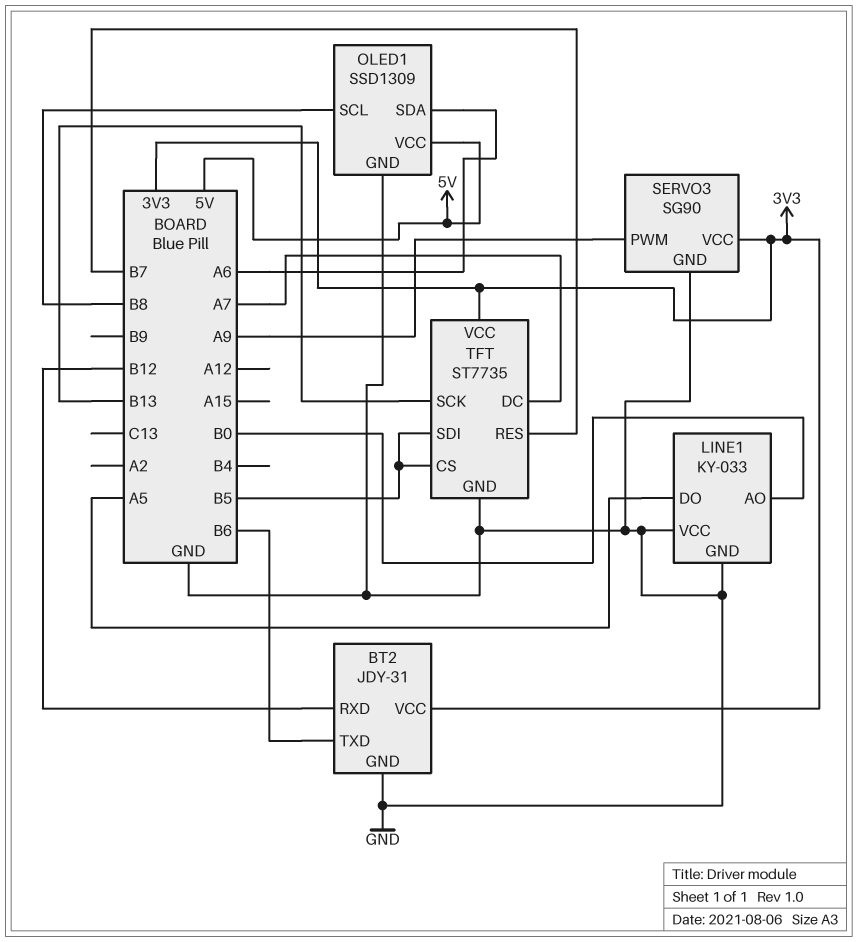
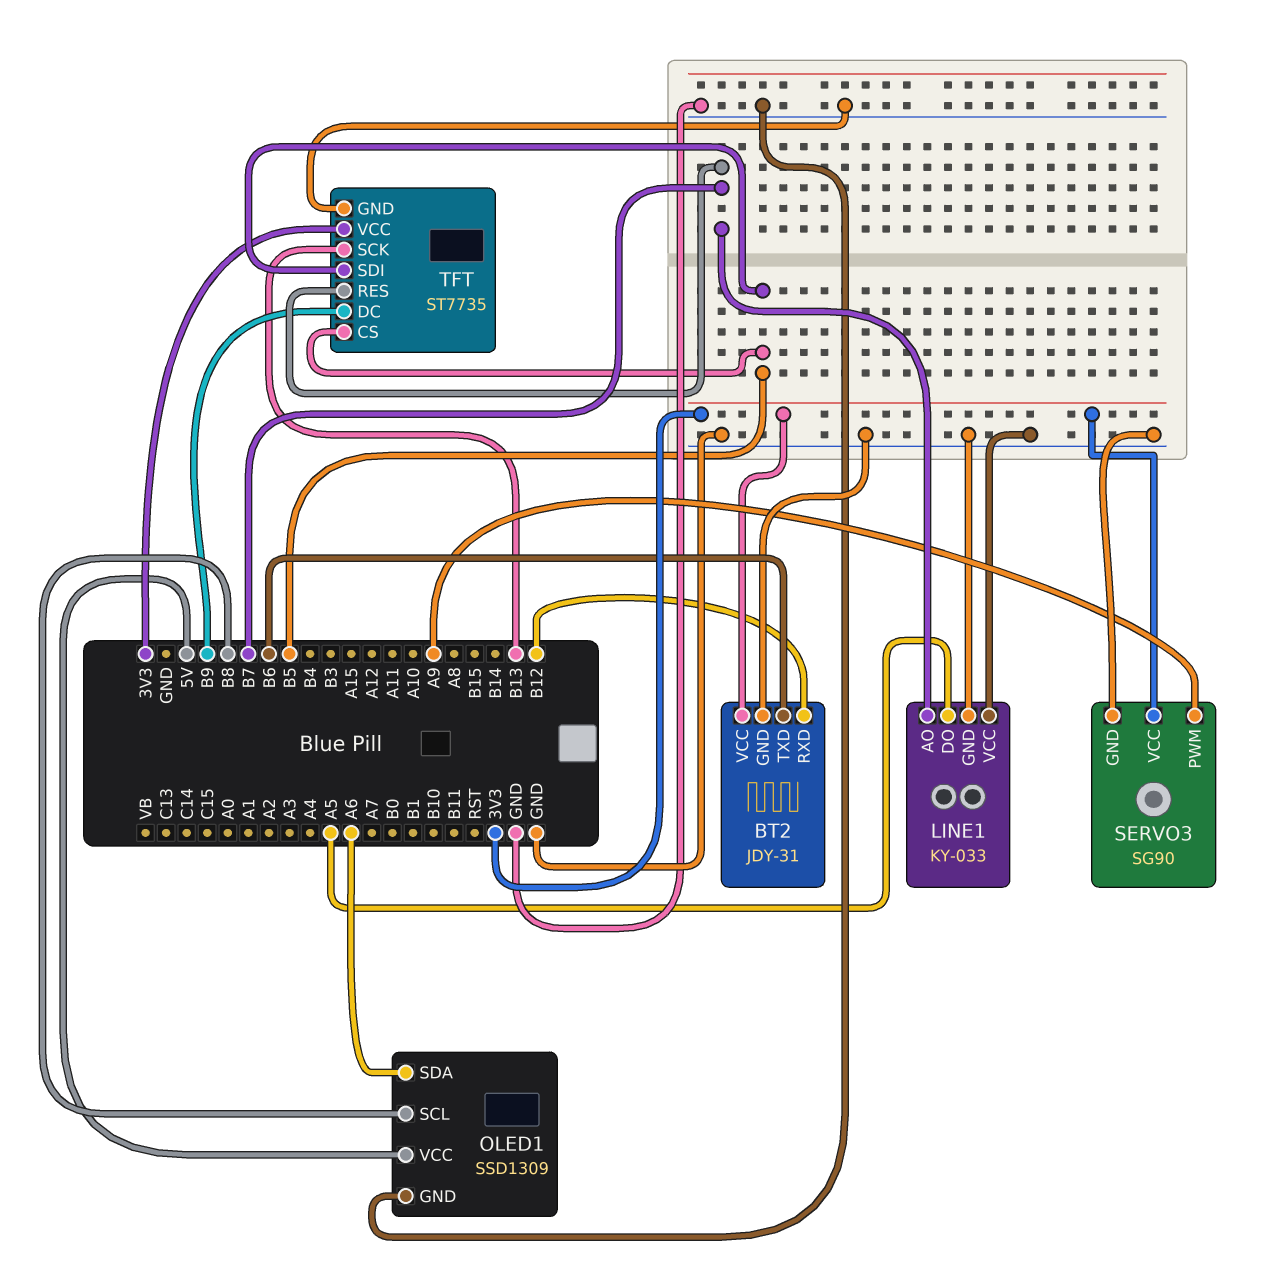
LINE1 pin AO: B0 -> B7
TFT pin DC: A7 -> B9

